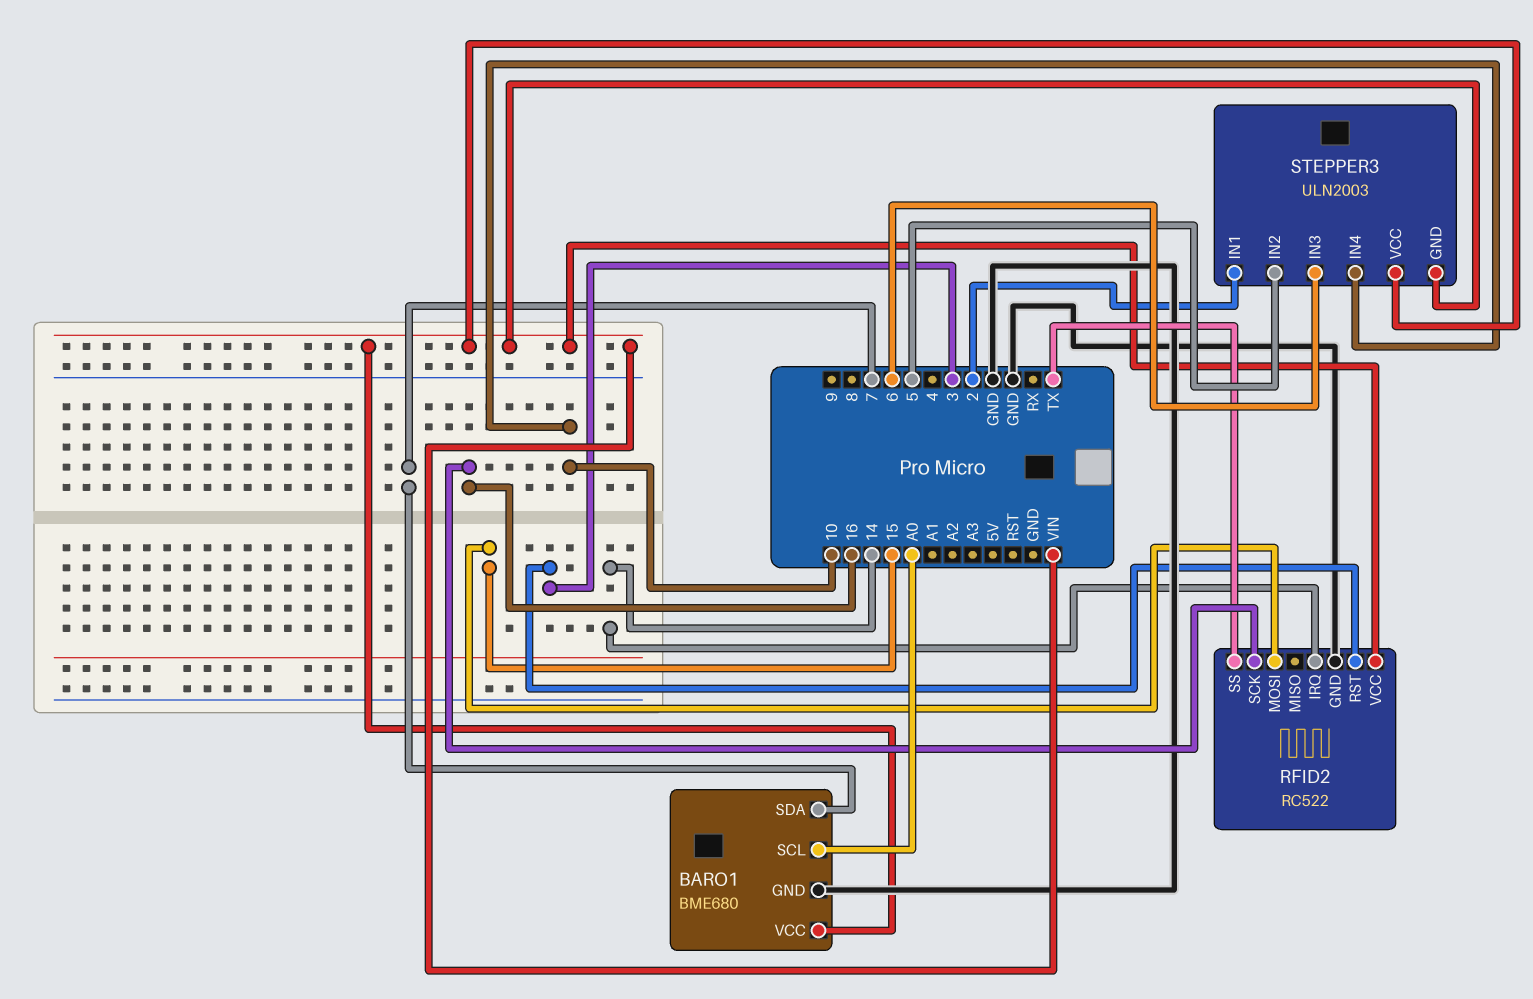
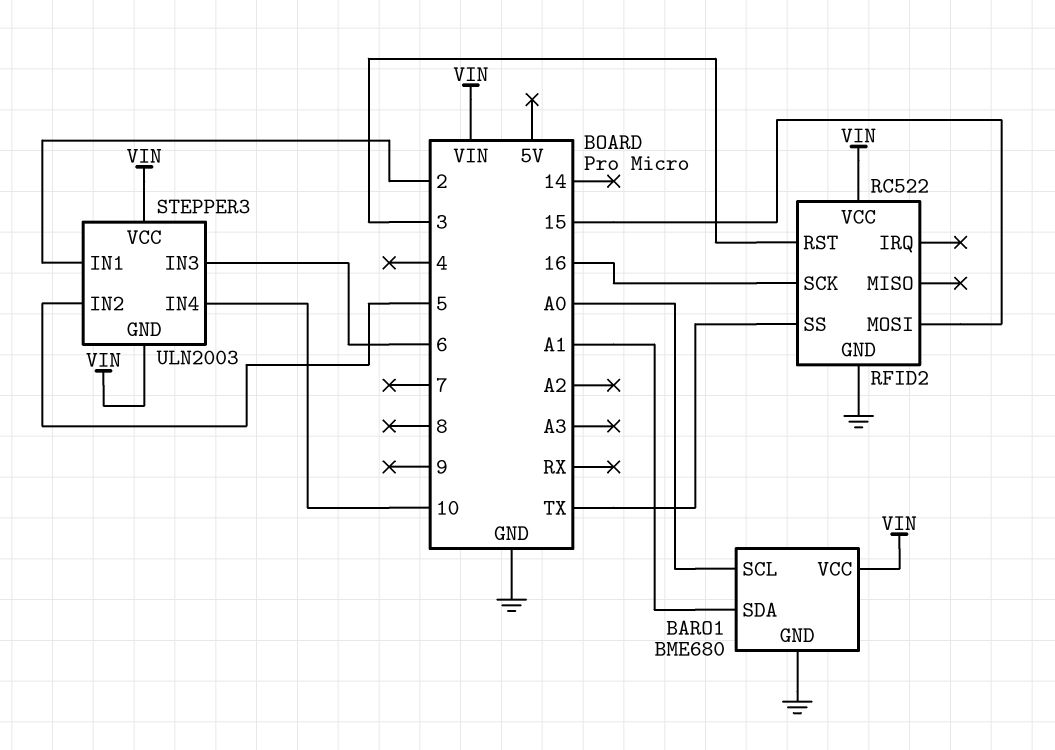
BARO1 pin SDA: 7 -> A1
RFID2 pin IRQ: 14 -> none

